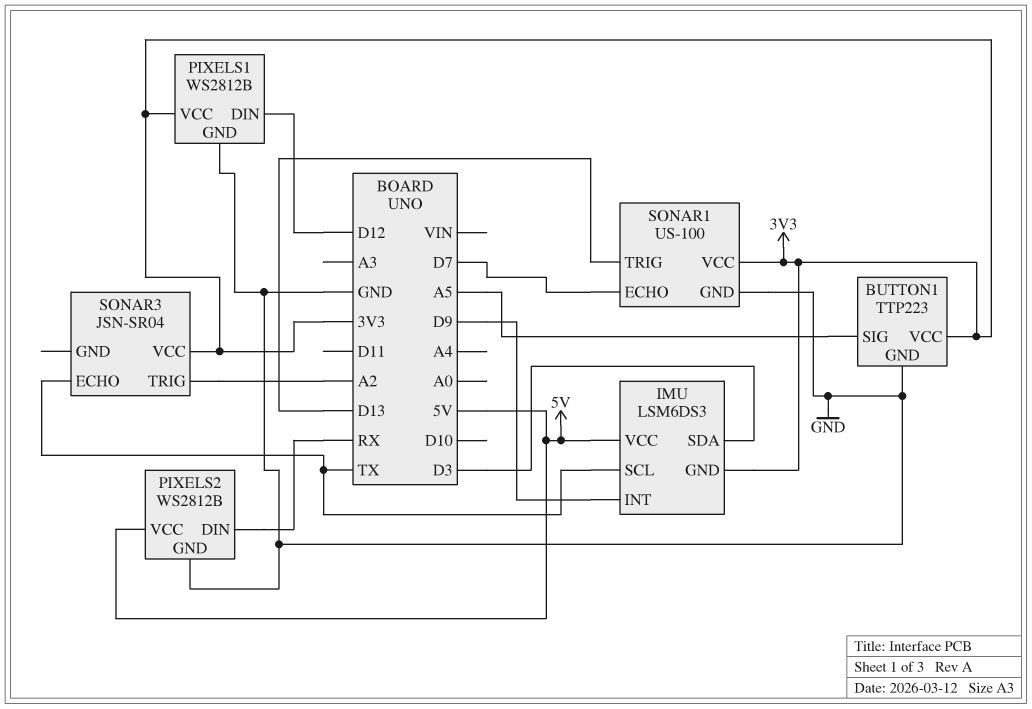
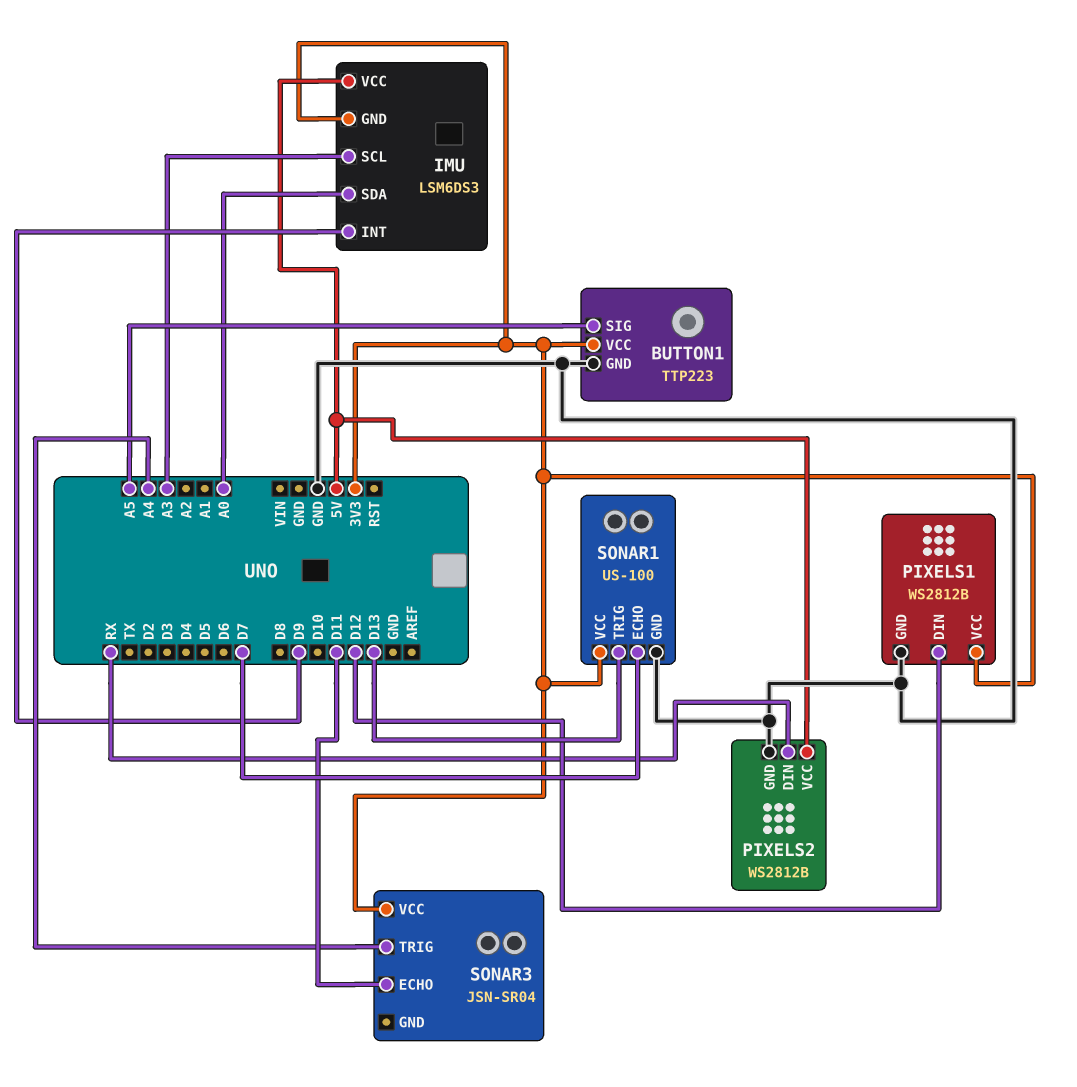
IMU pin SCL: TX -> A3
IMU pin SDA: D3 -> A0
SONAR3 pin ECHO: TX -> D11
SONAR3 pin TRIG: A2 -> A4

